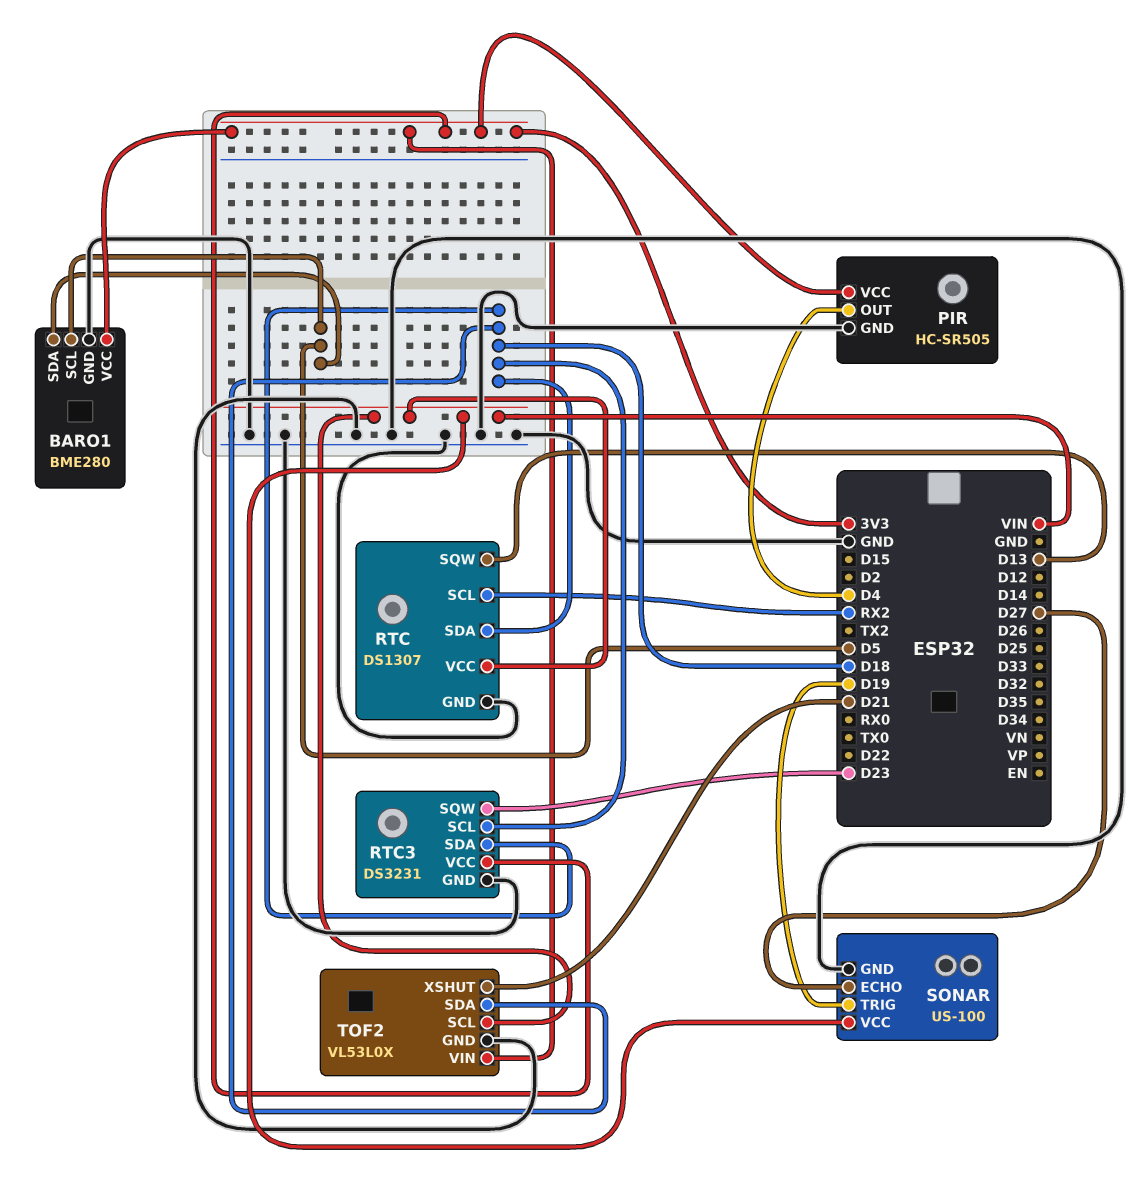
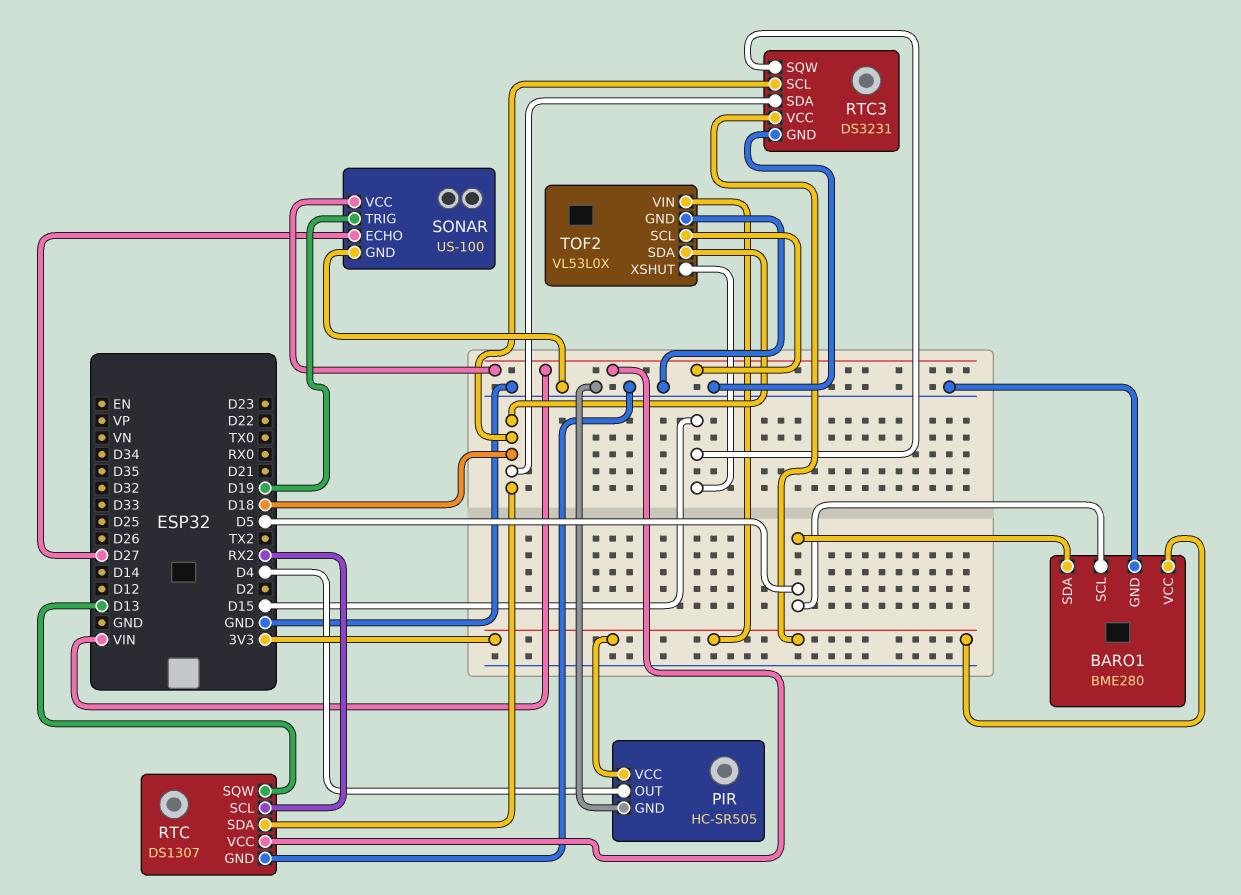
RTC3 pin SQW: D23 -> D15
TOF2 pin XSHUT: D21 -> D15

